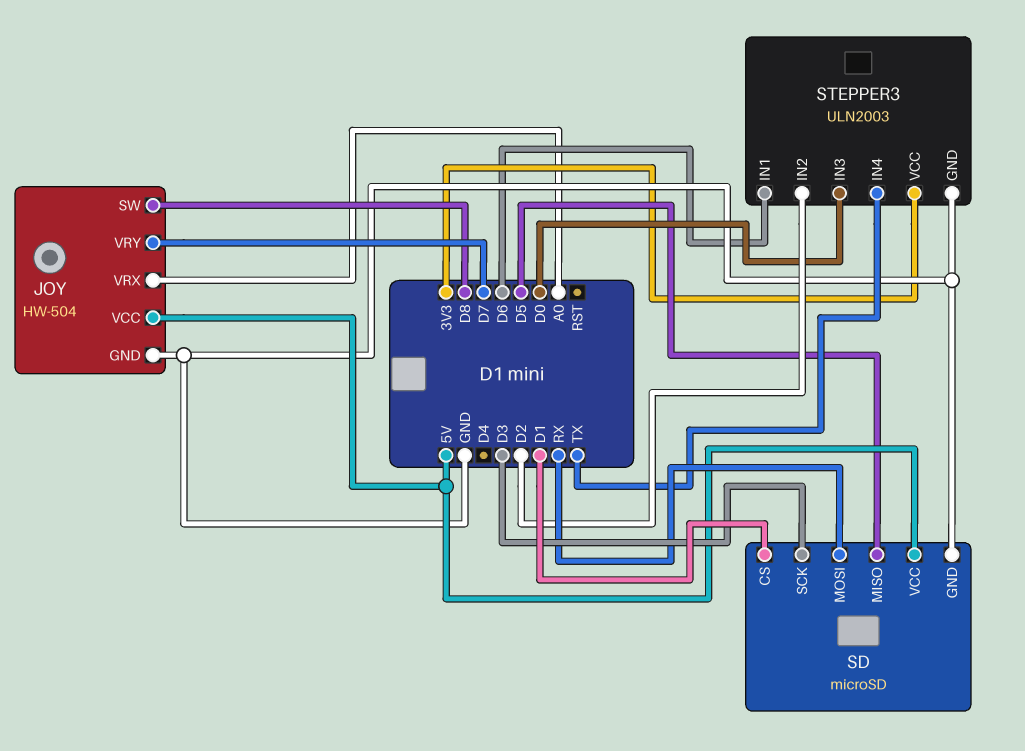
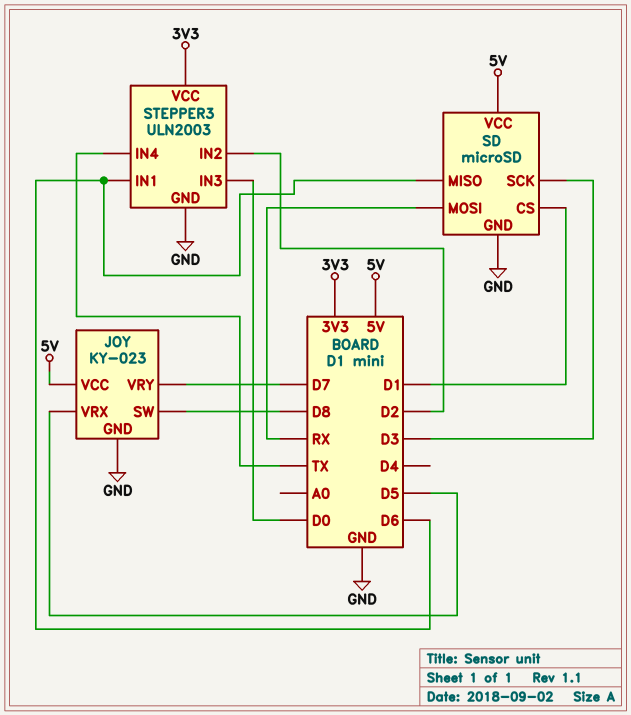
JOY: HW-504 -> KY-023
JOY pin VRX: A0 -> D5
SD pin MISO: D5 -> D6

